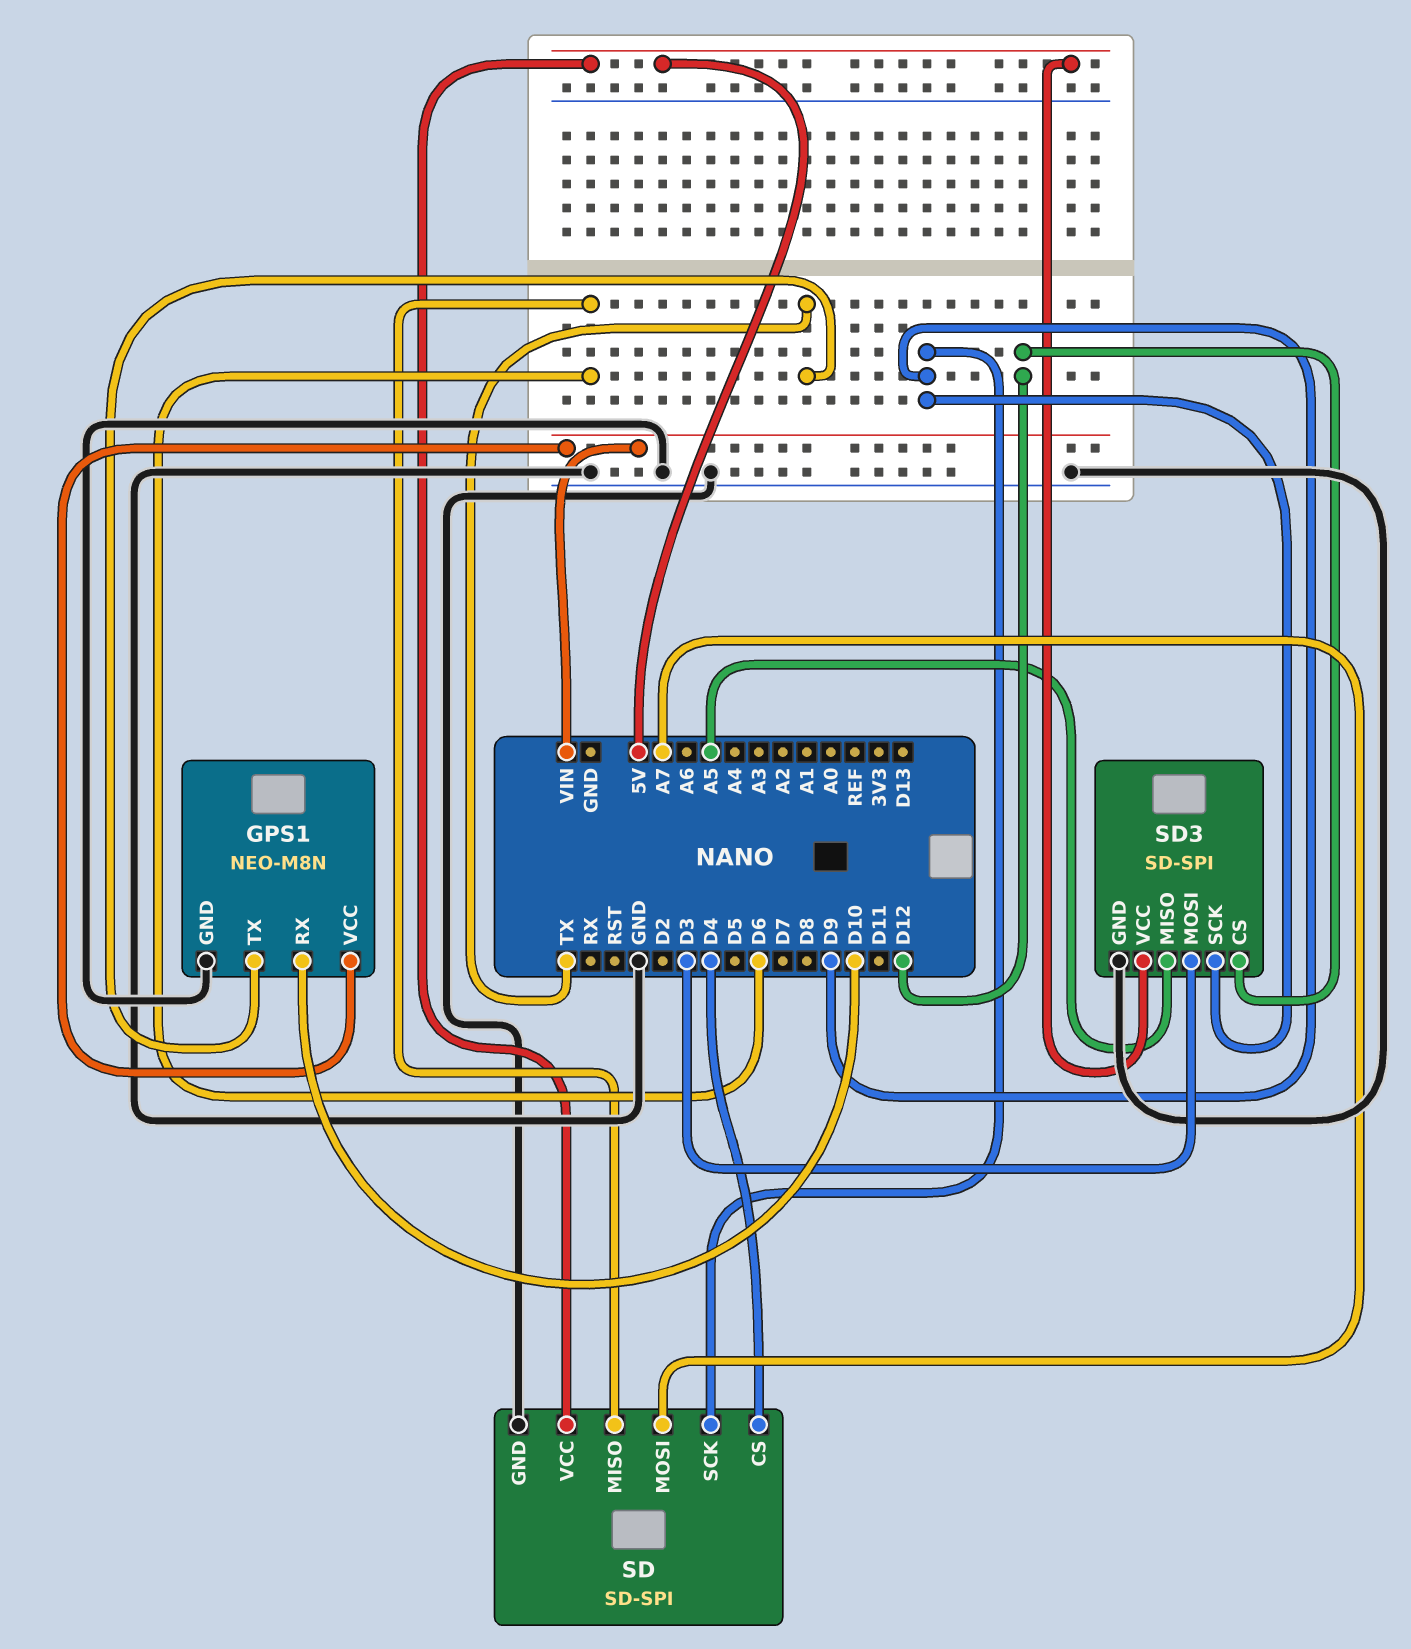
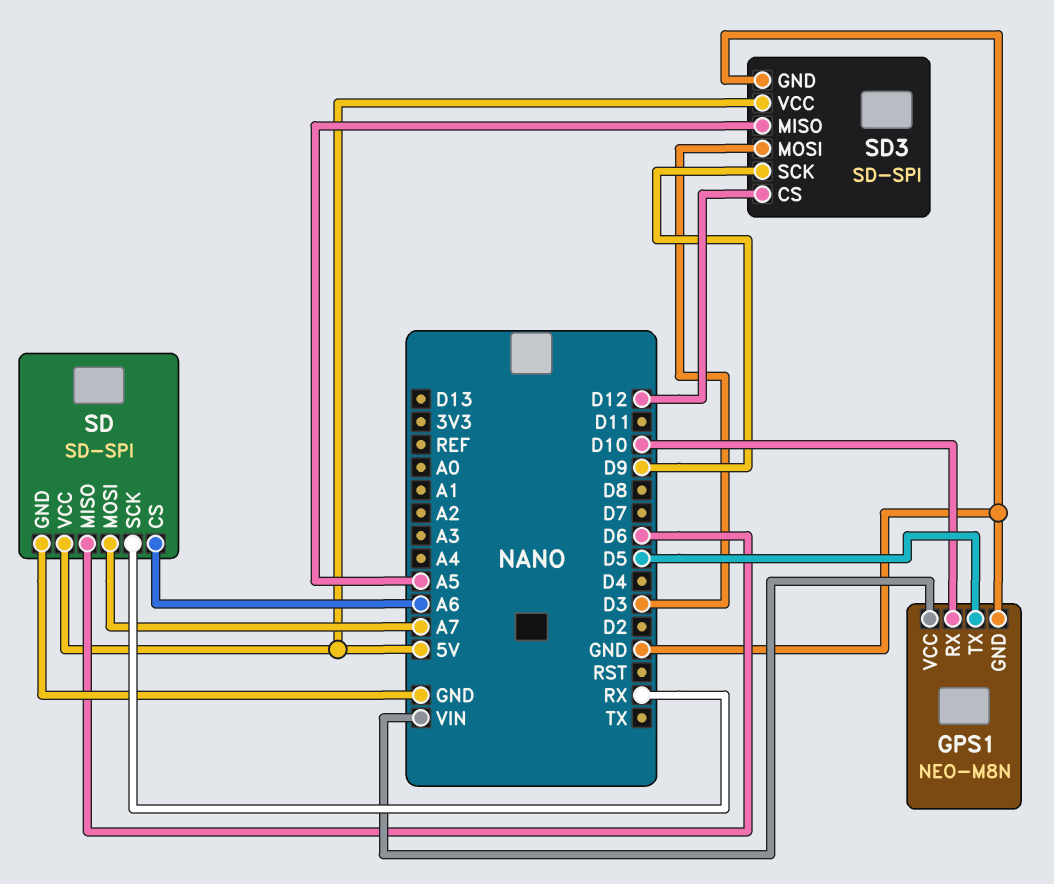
GPS1 pin TX: TX -> D5
SD pin CS: D4 -> A6
SD pin SCK: D9 -> RX

